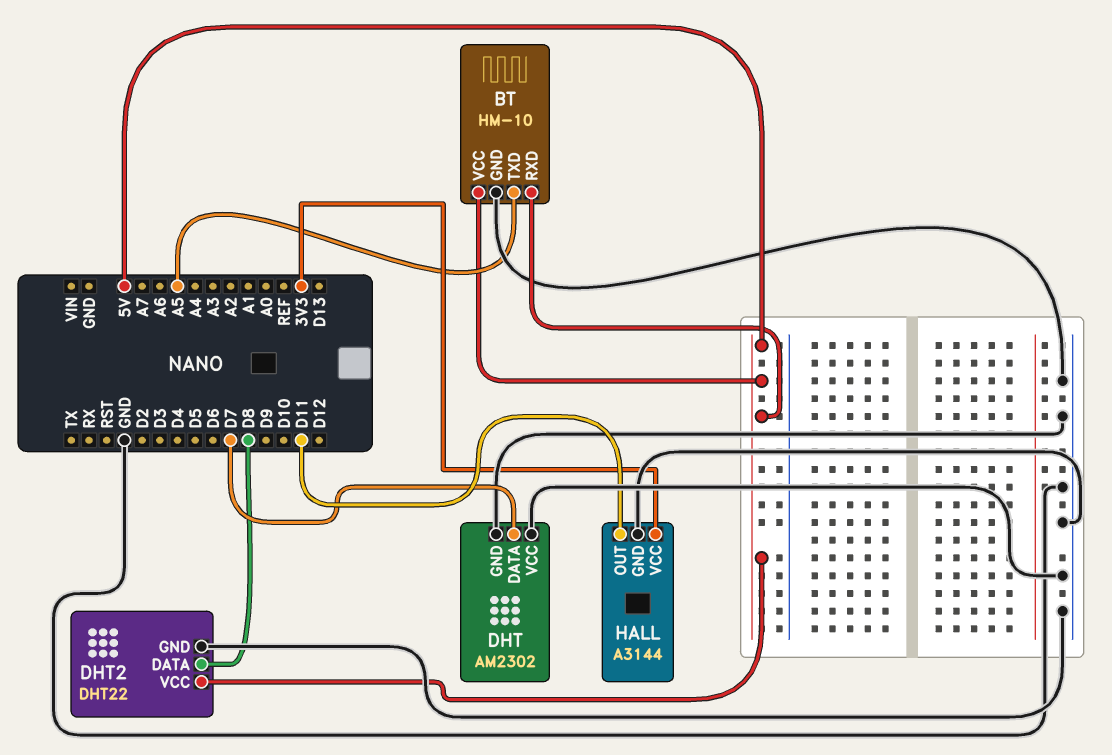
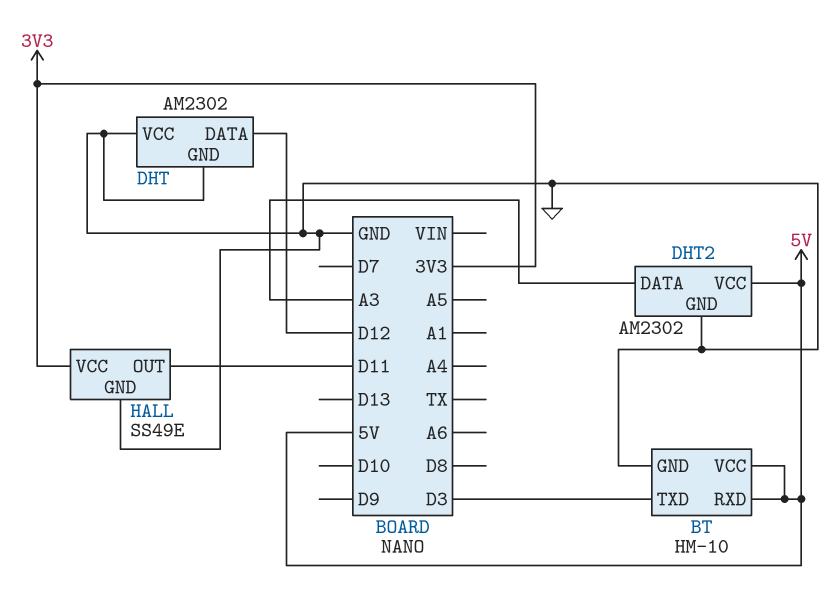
BT pin TXD: A5 -> D3
DHT pin DATA: D7 -> D12
DHT2: DHT22 -> AM2302
DHT2 pin DATA: D8 -> A3
HALL: A3144 -> SS49E

